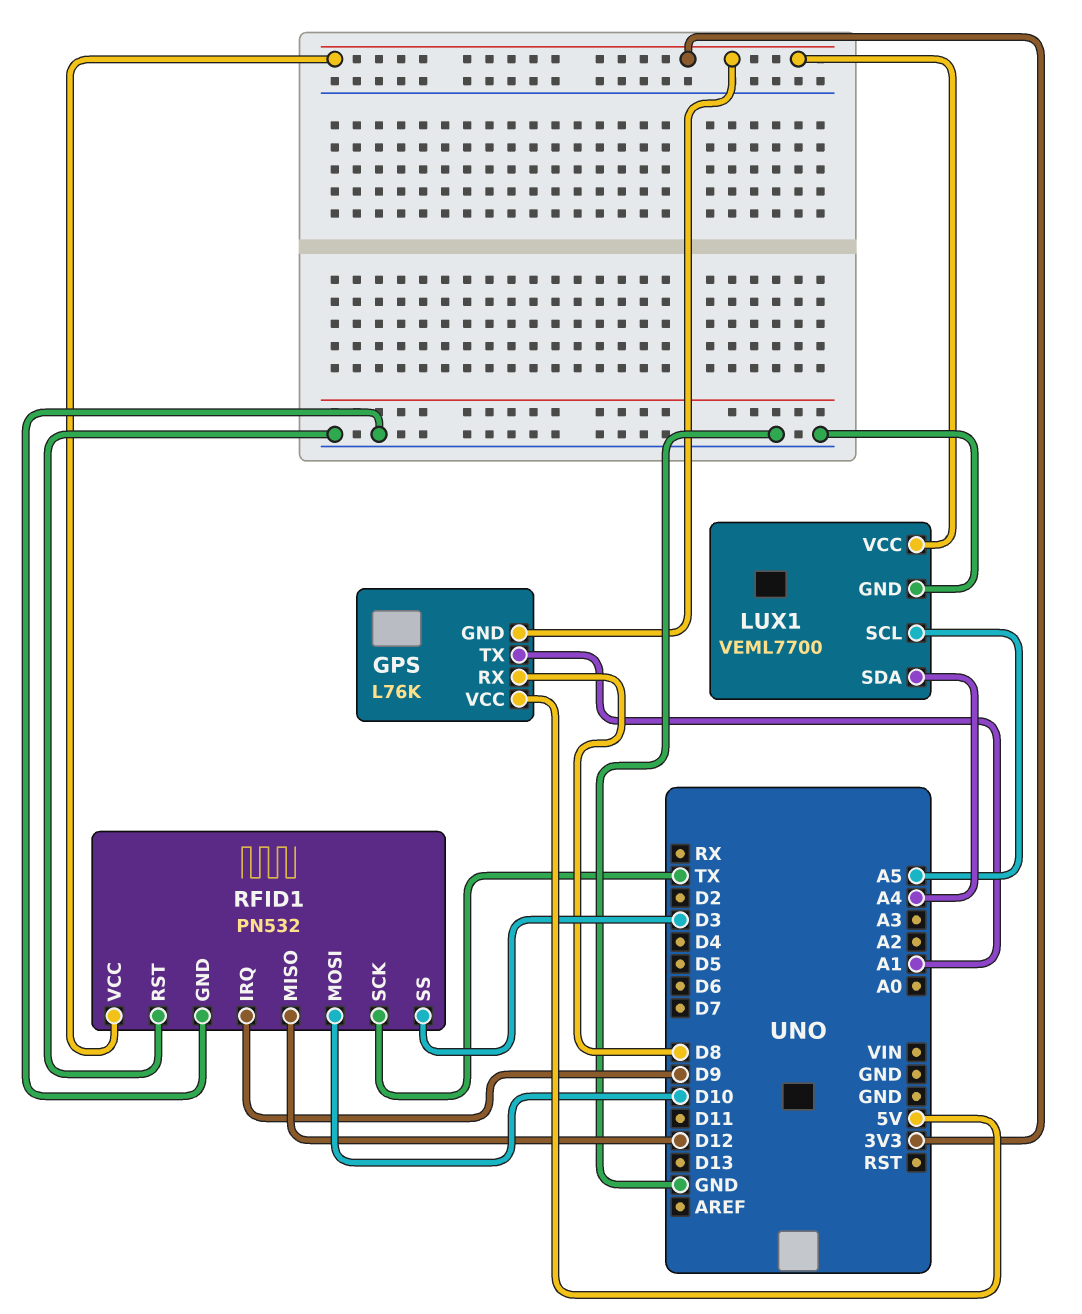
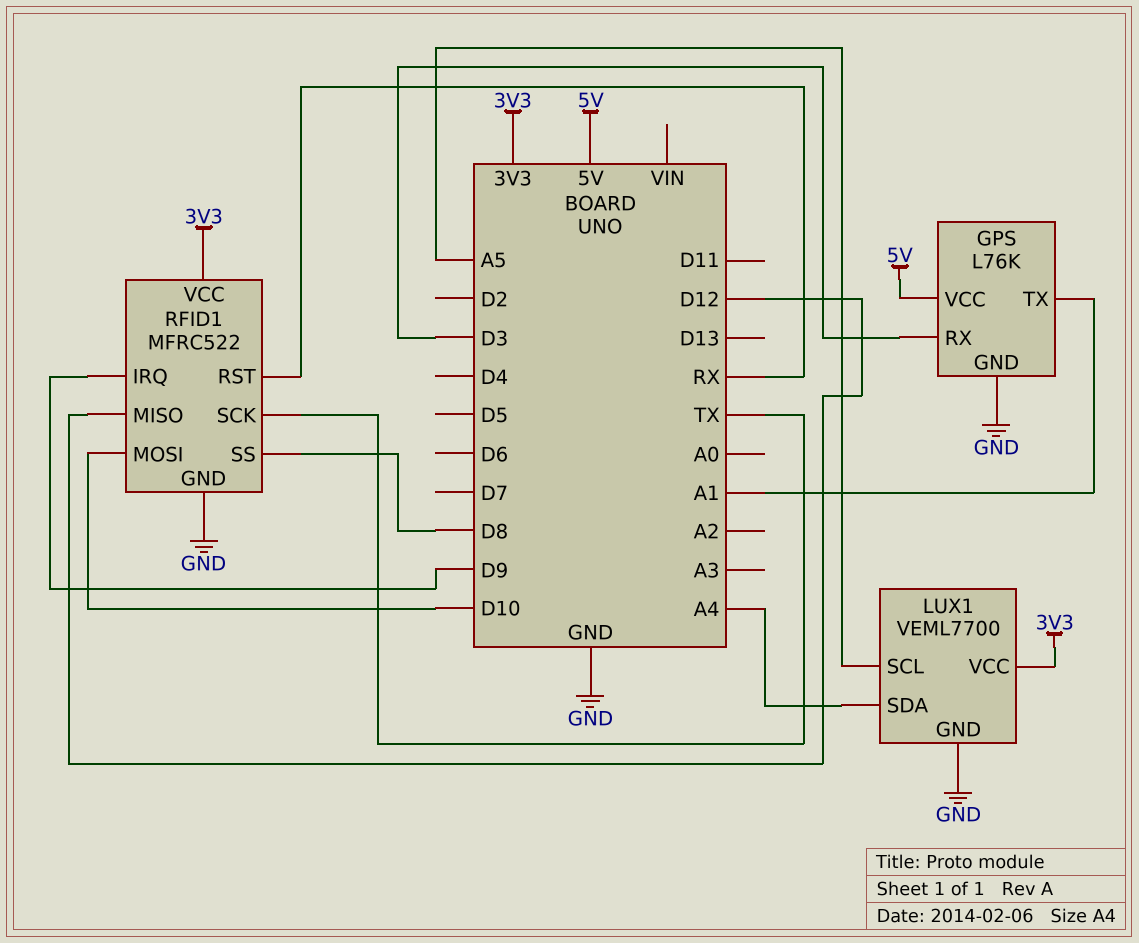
GPS pin GND: 3V3 -> GND
GPS pin RX: D8 -> D3
RFID1: PN532 -> MFRC522
RFID1 pin RST: GND -> RX
RFID1 pin SS: D3 -> D8

